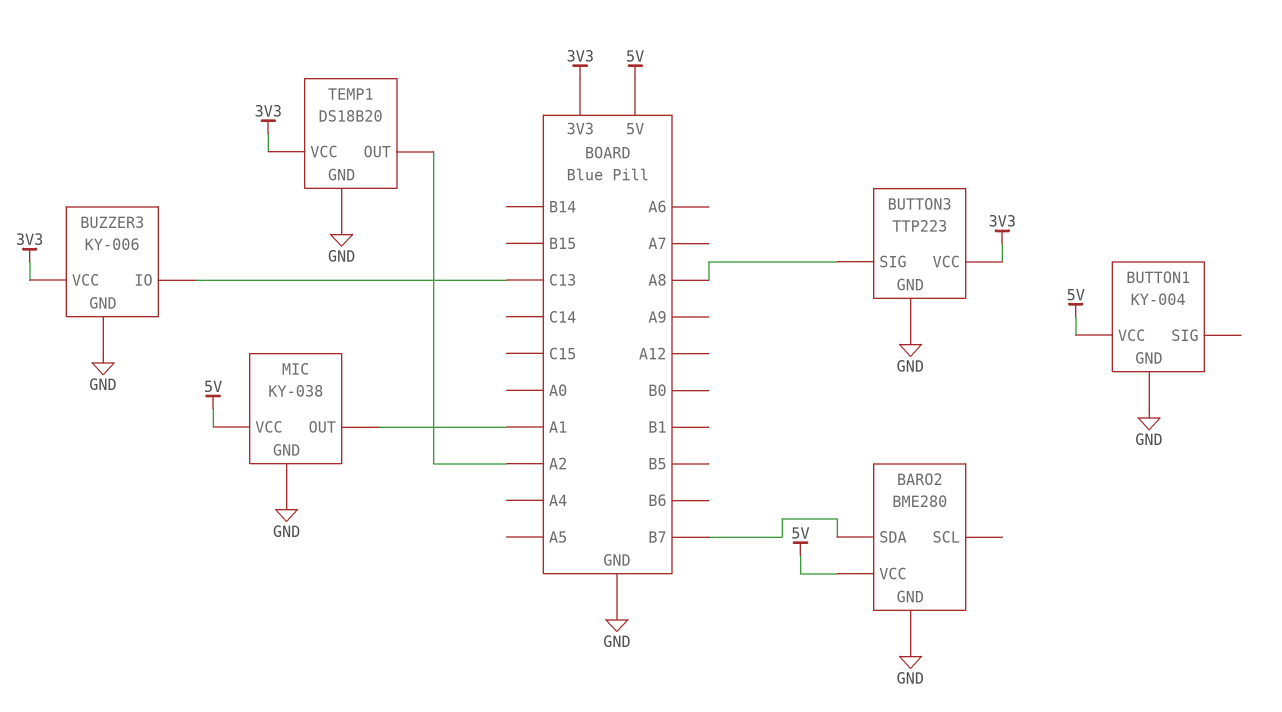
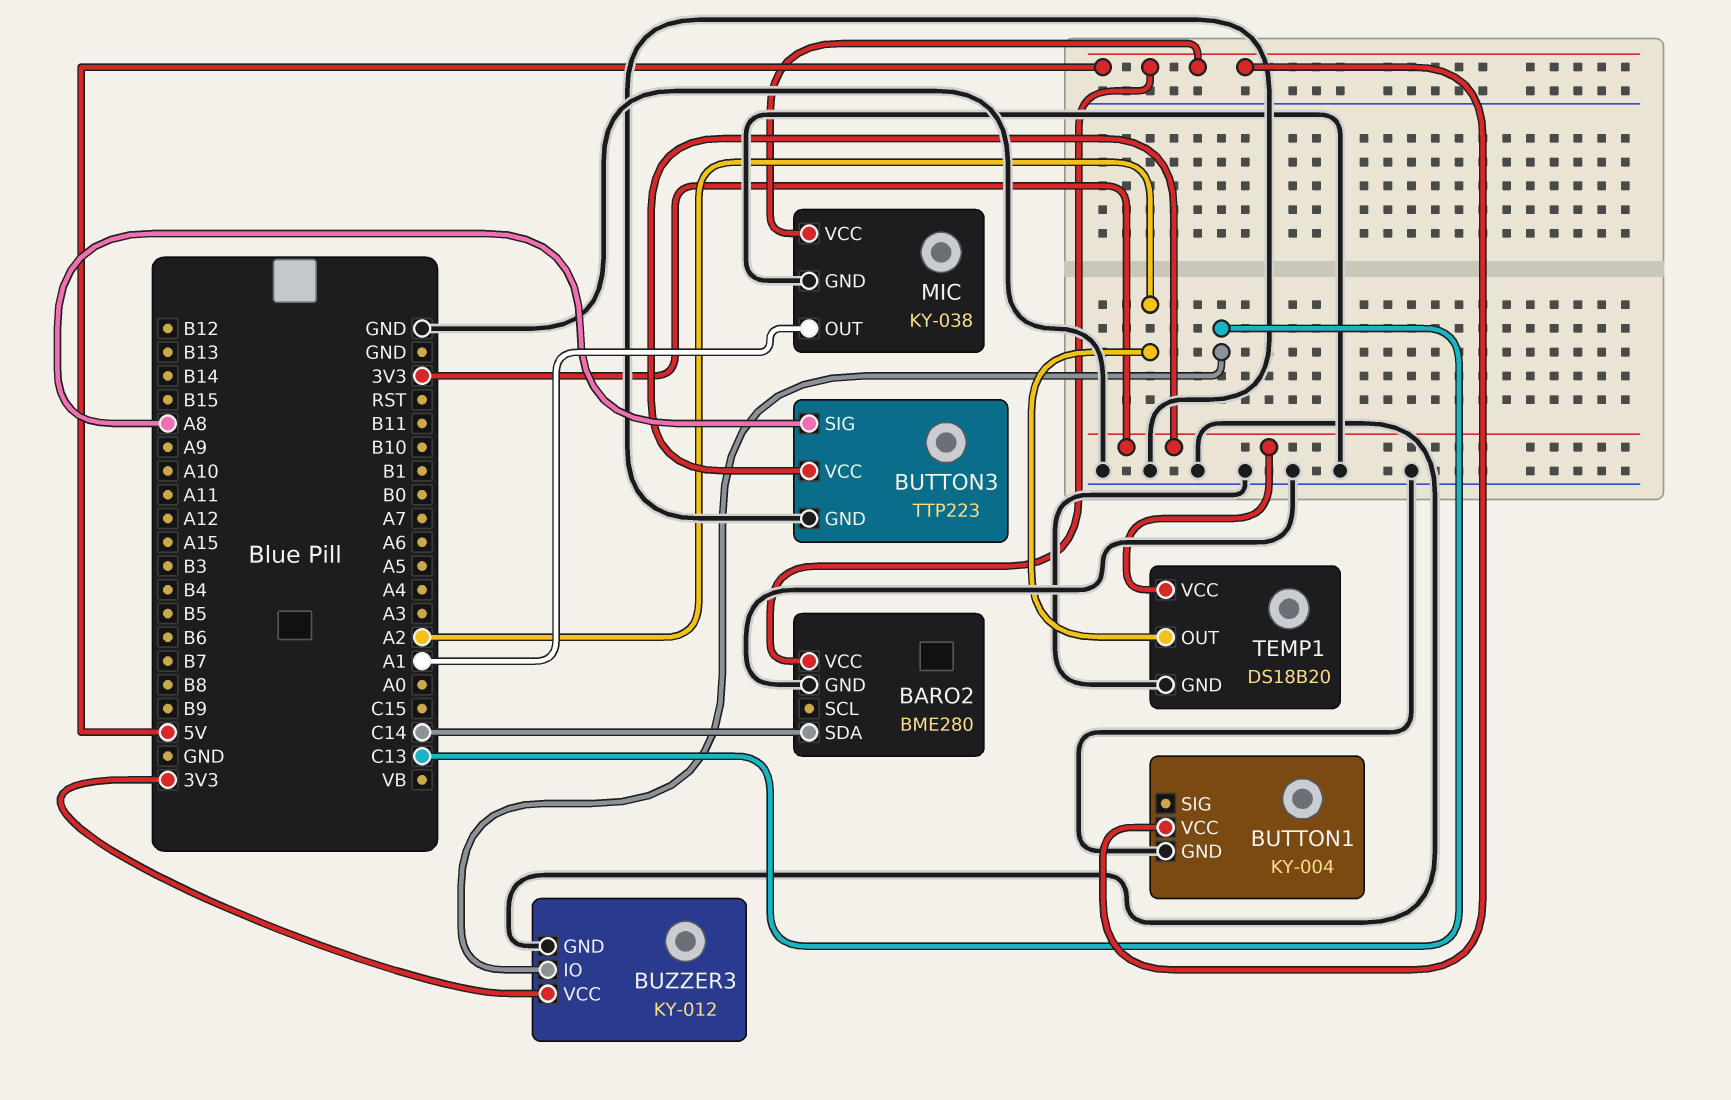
BARO2 pin SDA: B7 -> C14
BUZZER3: KY-006 -> KY-012

